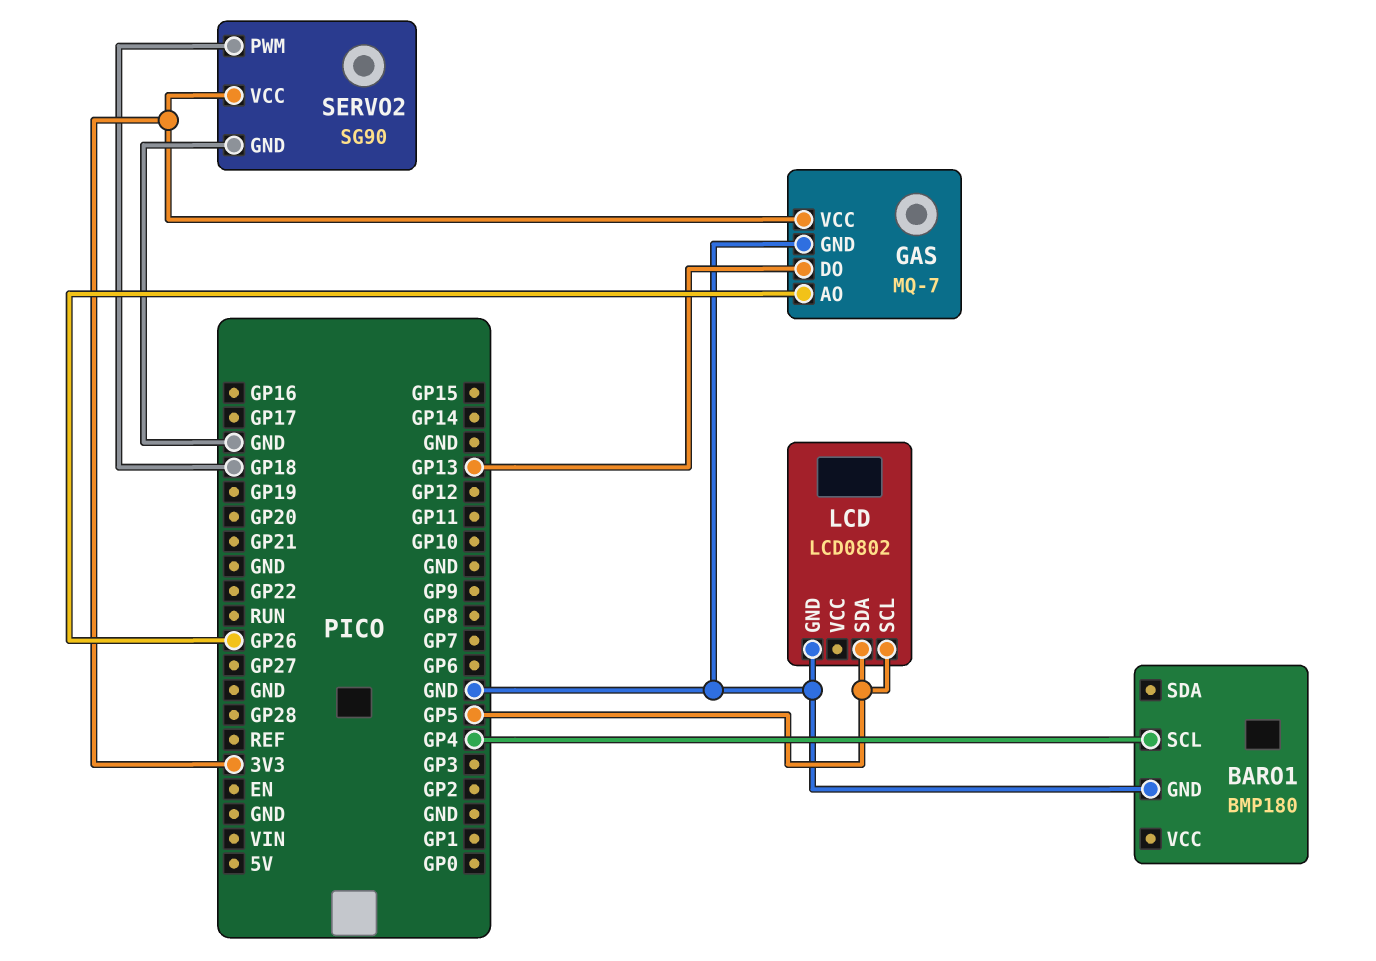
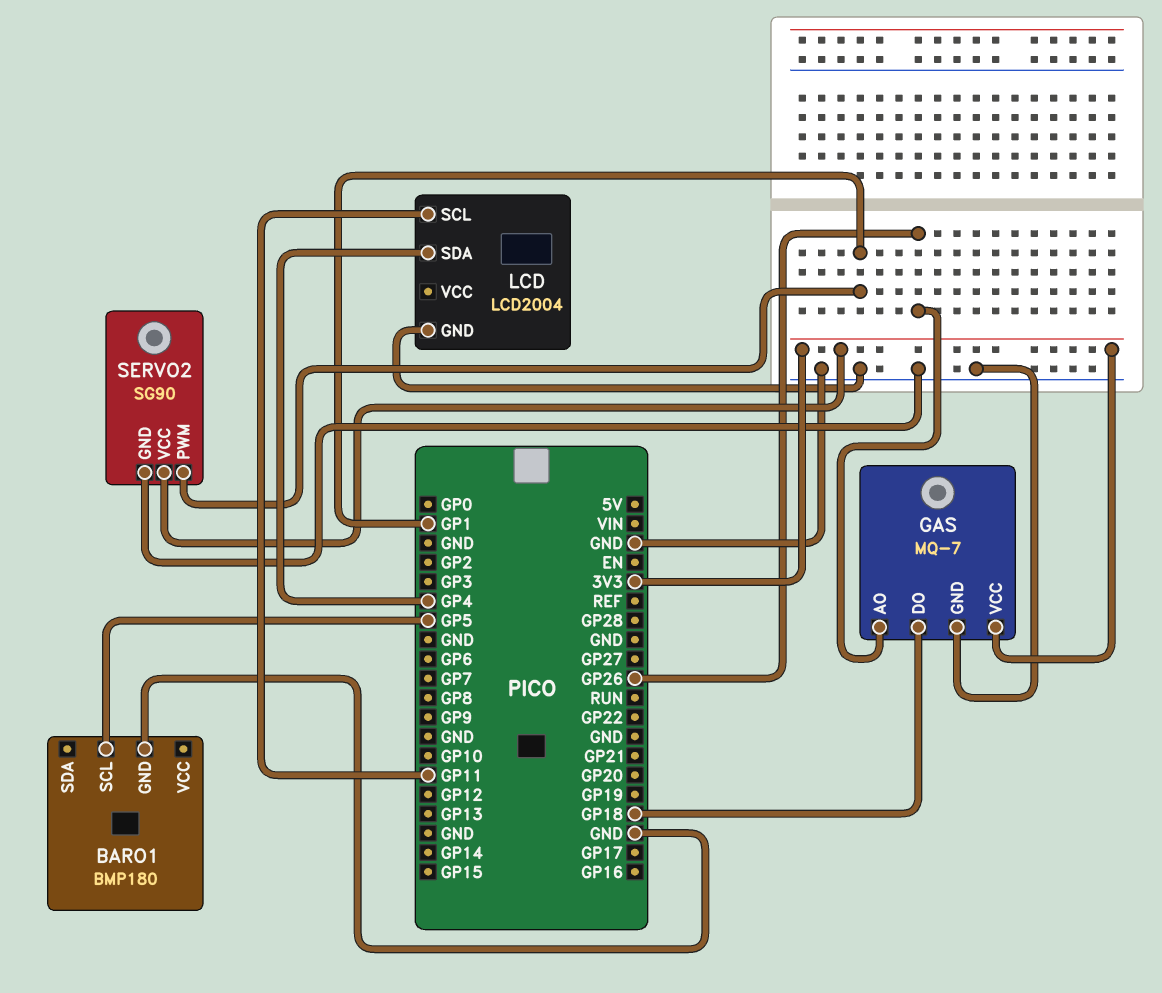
BARO1 pin SCL: GP4 -> GP5
GAS pin DO: GP13 -> GP18
LCD: LCD0802 -> LCD2004
LCD pin SCL: GP5 -> GP11
LCD pin SDA: GP5 -> GP4
SERVO2 pin PWM: GP18 -> GP1

